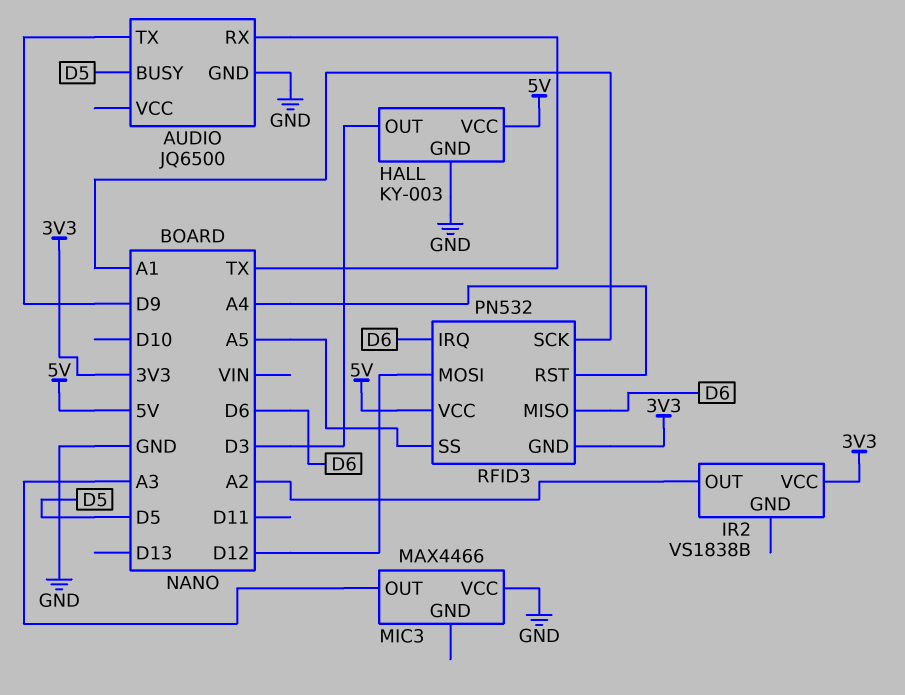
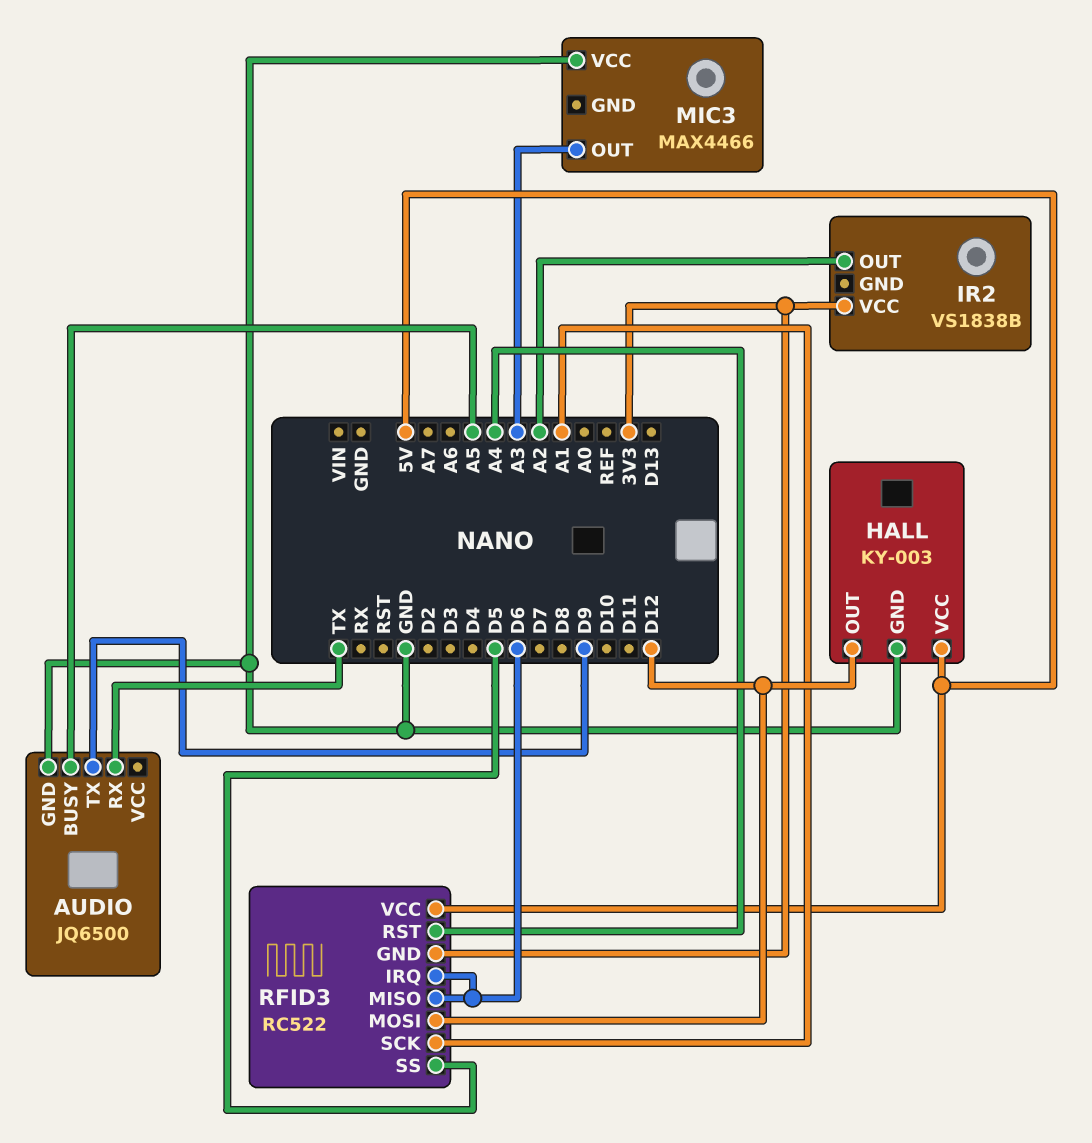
AUDIO pin BUSY: D5 -> A5
HALL pin OUT: D3 -> D12
RFID3: PN532 -> RC522
RFID3 pin SS: A5 -> D5

